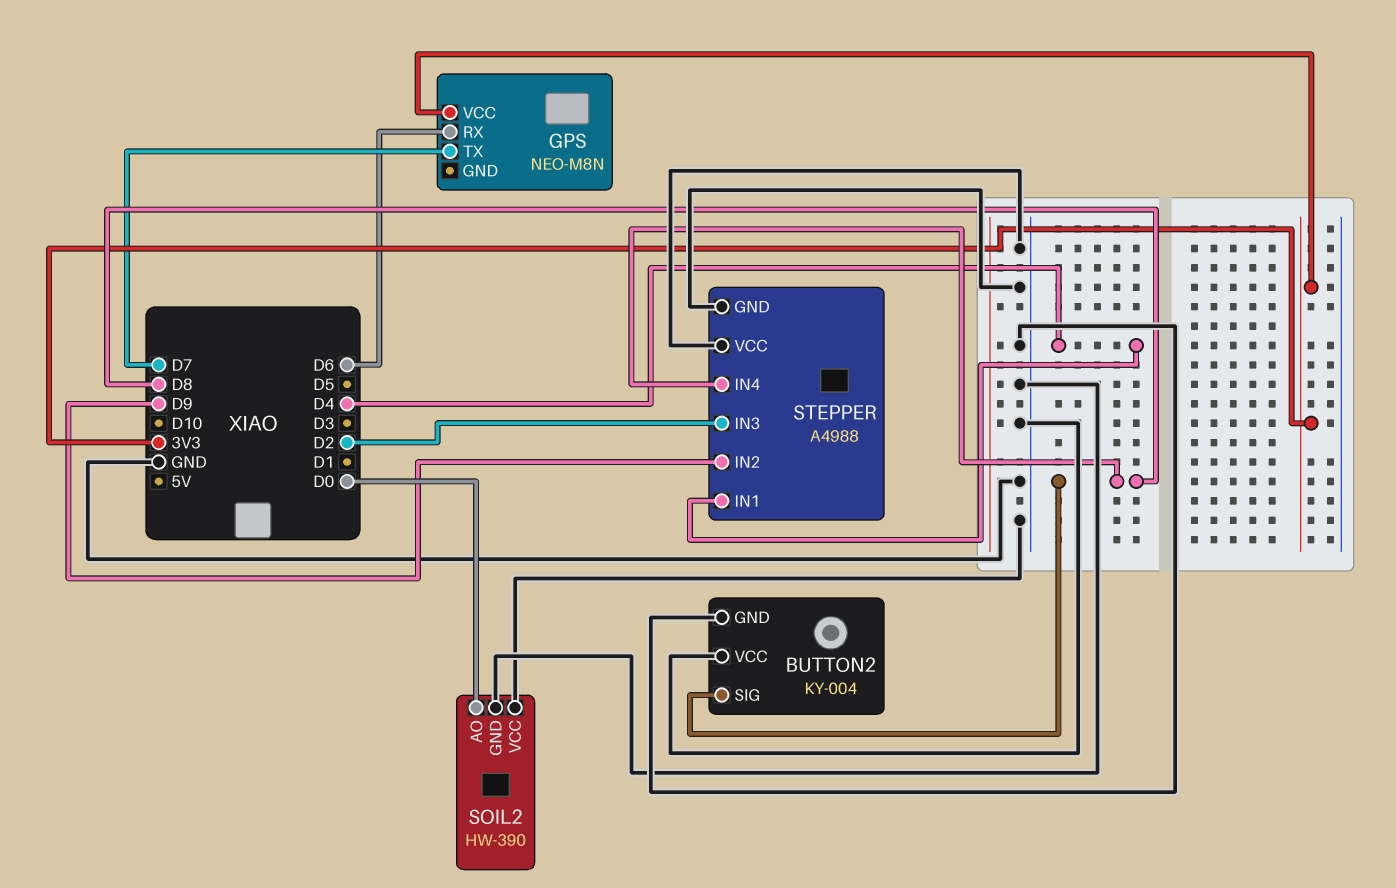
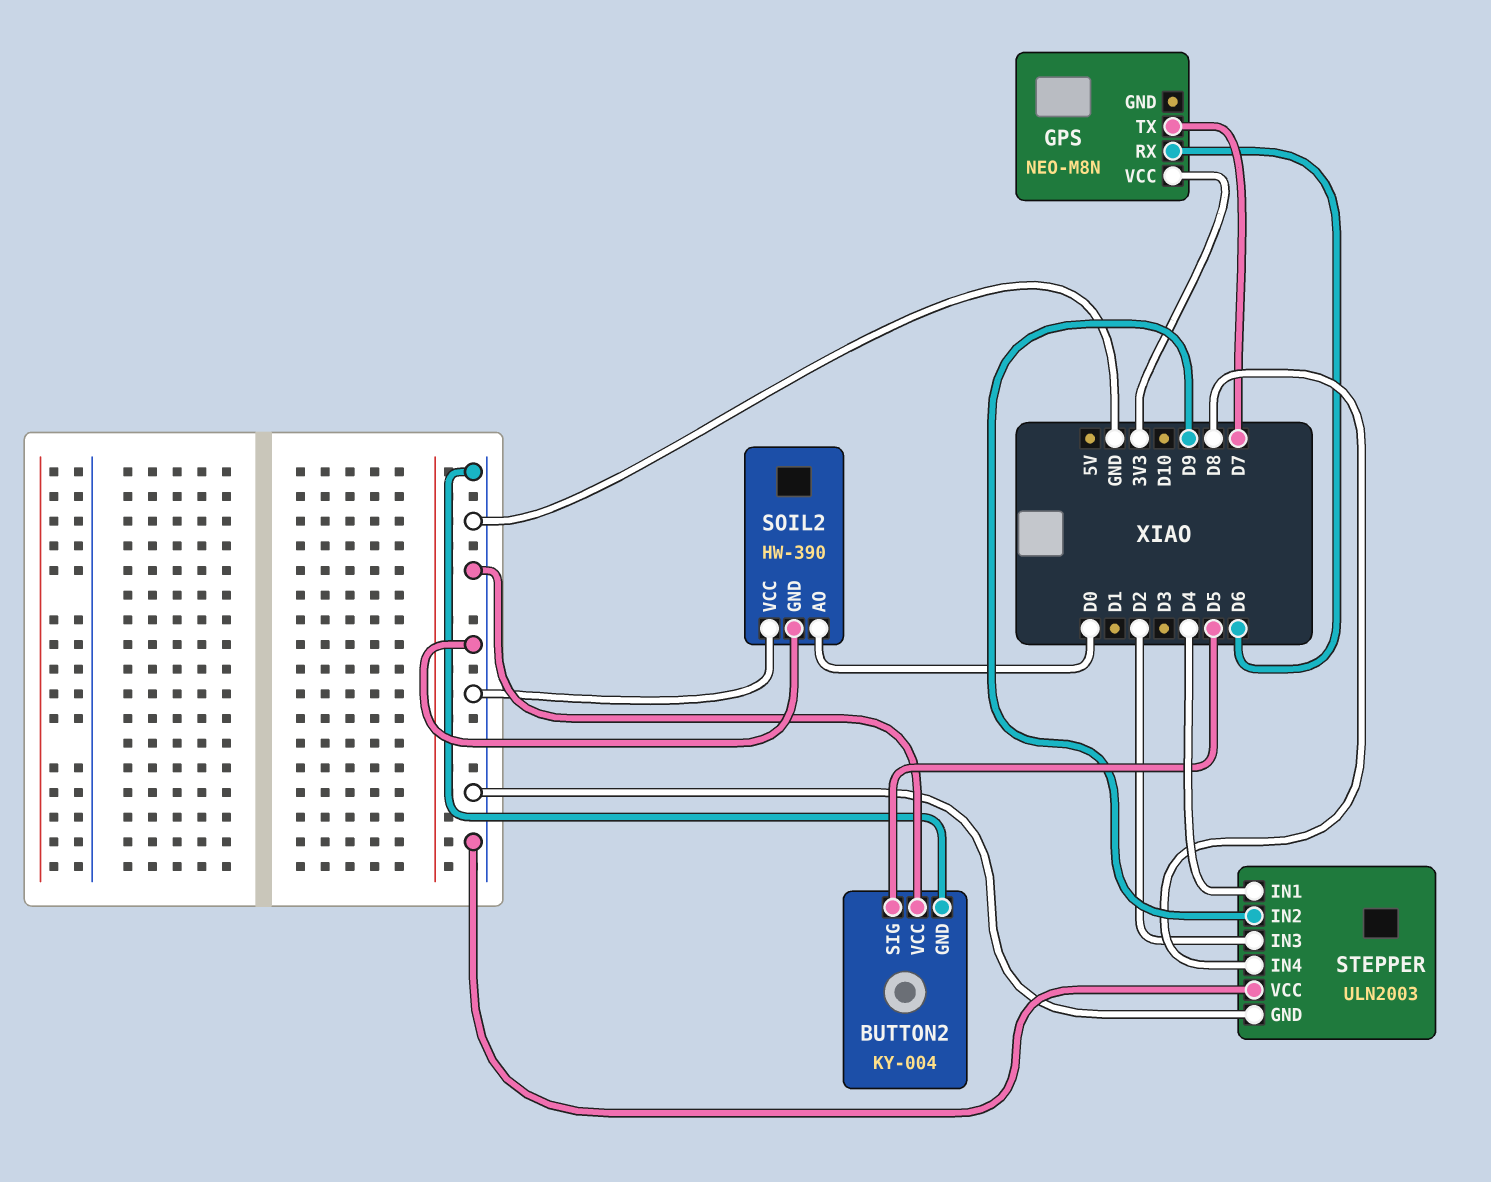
BUTTON2 pin SIG: D8 -> D5
STEPPER: A4988 -> ULN2003

